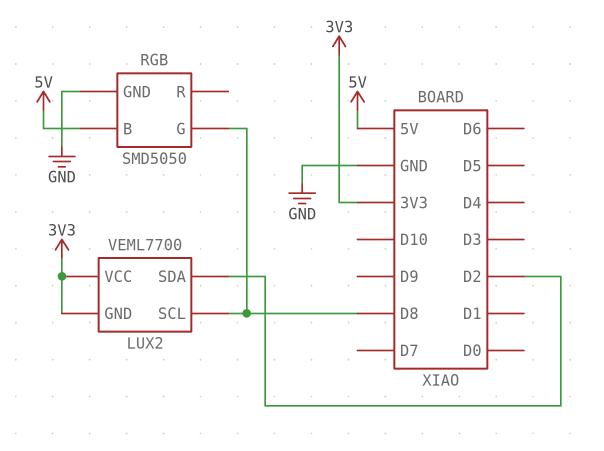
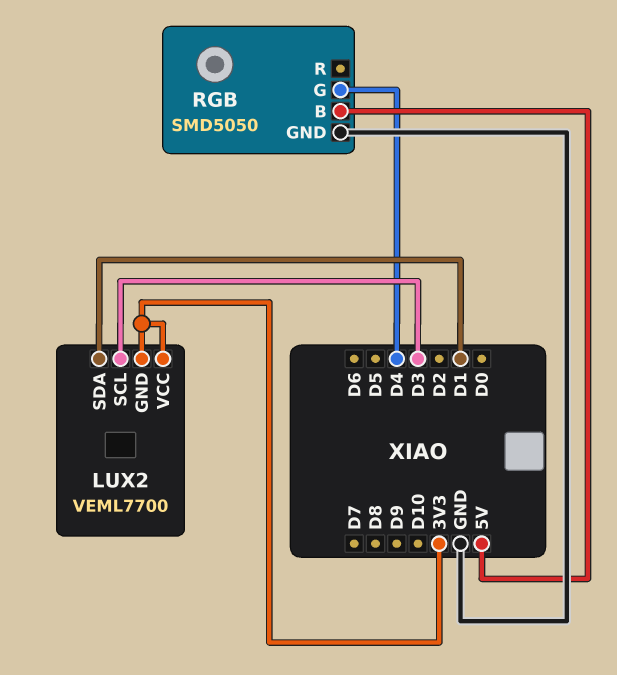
LUX2 pin SCL: D8 -> D3
LUX2 pin SDA: D2 -> D1
RGB pin G: D8 -> D4

